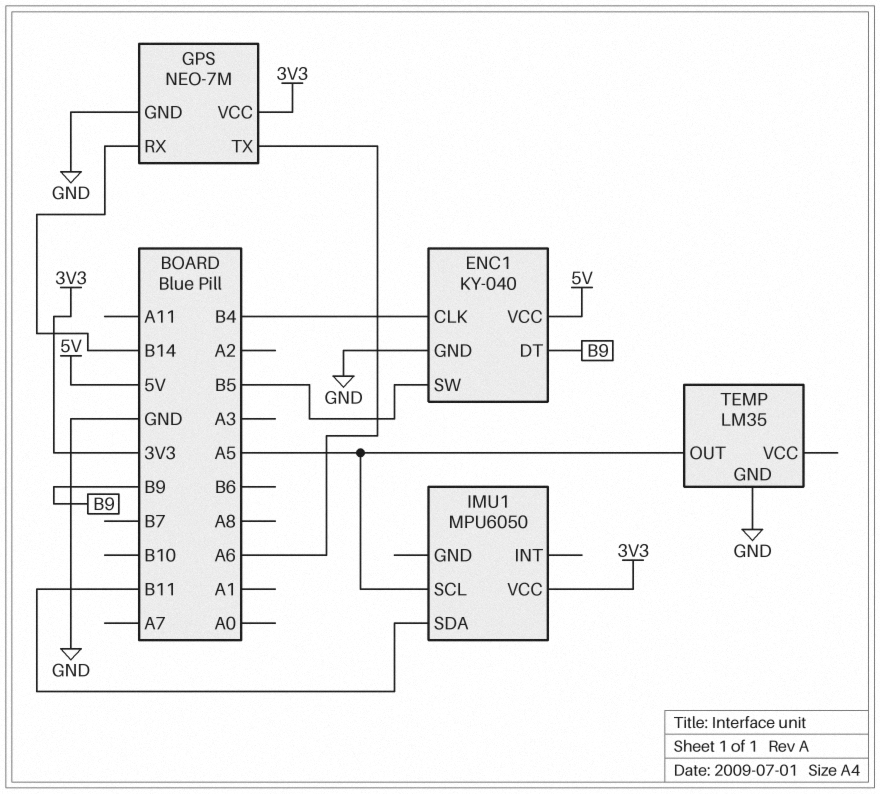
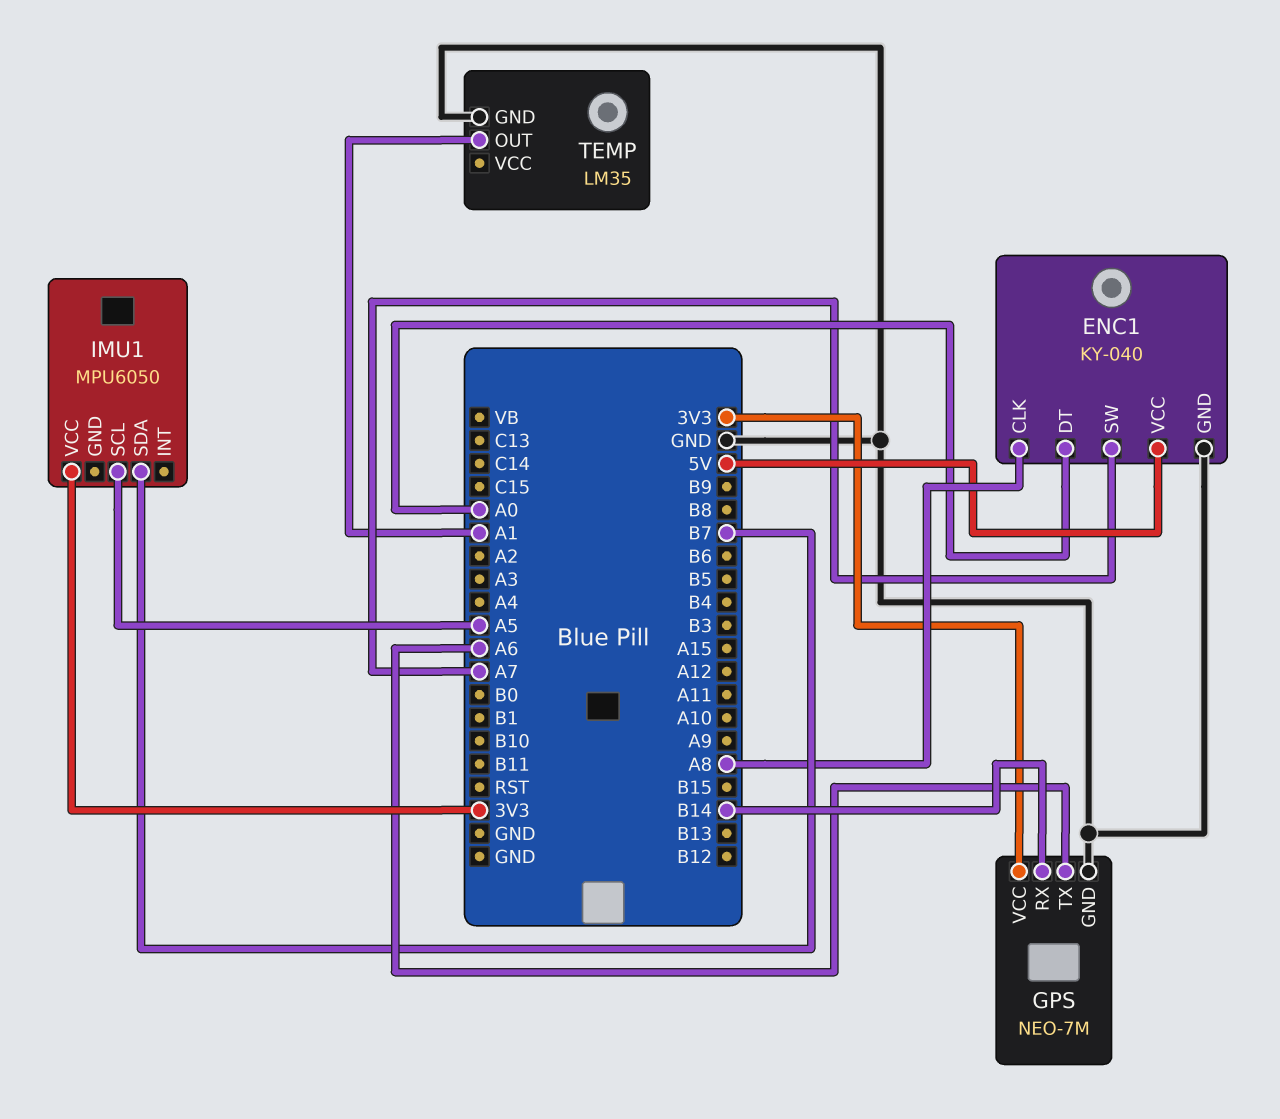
ENC1 pin CLK: B4 -> A8
ENC1 pin DT: B9 -> A0
ENC1 pin SW: B5 -> A7
IMU1 pin SDA: B11 -> B7
TEMP pin OUT: A5 -> A1

